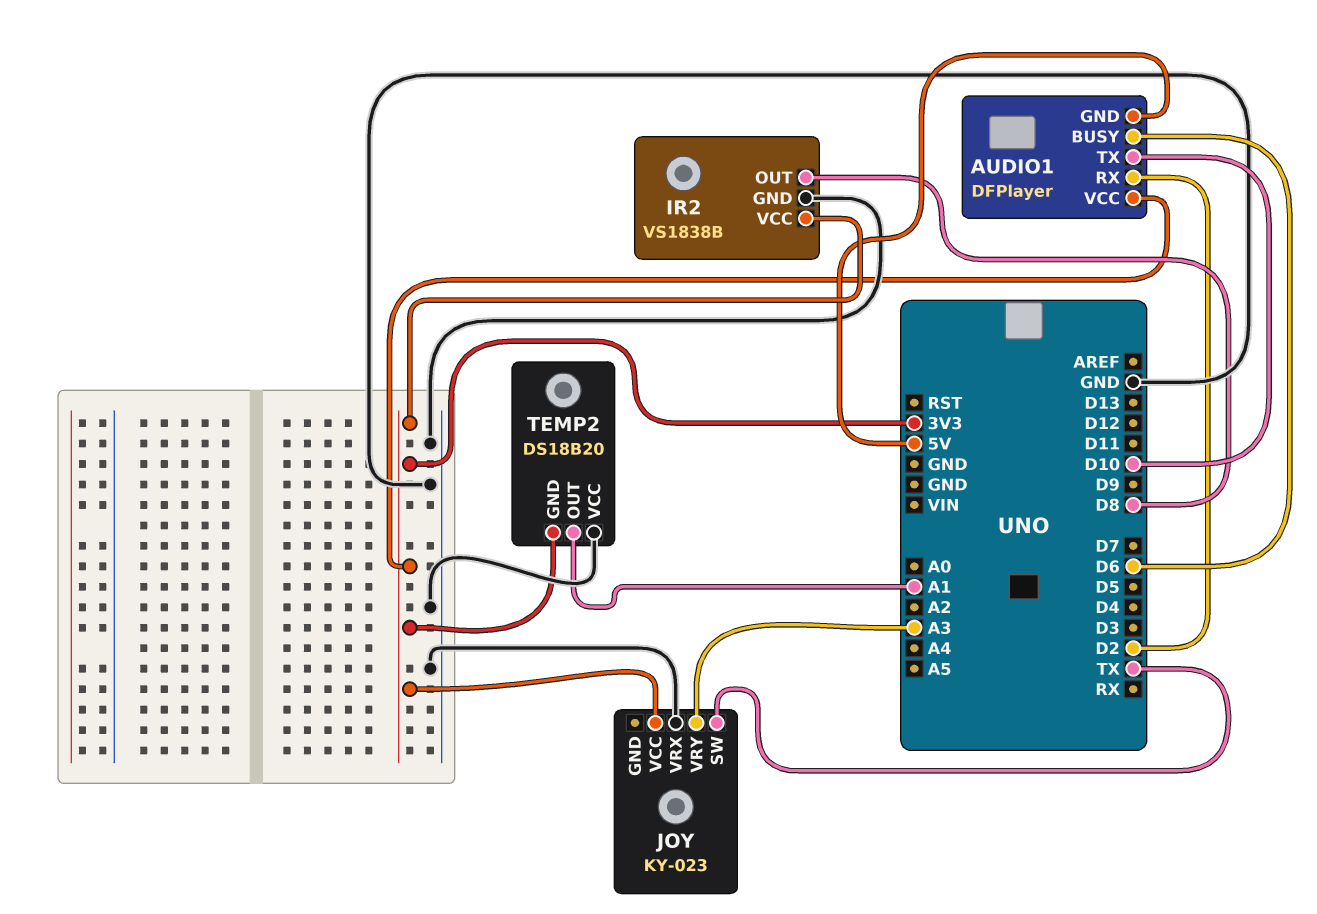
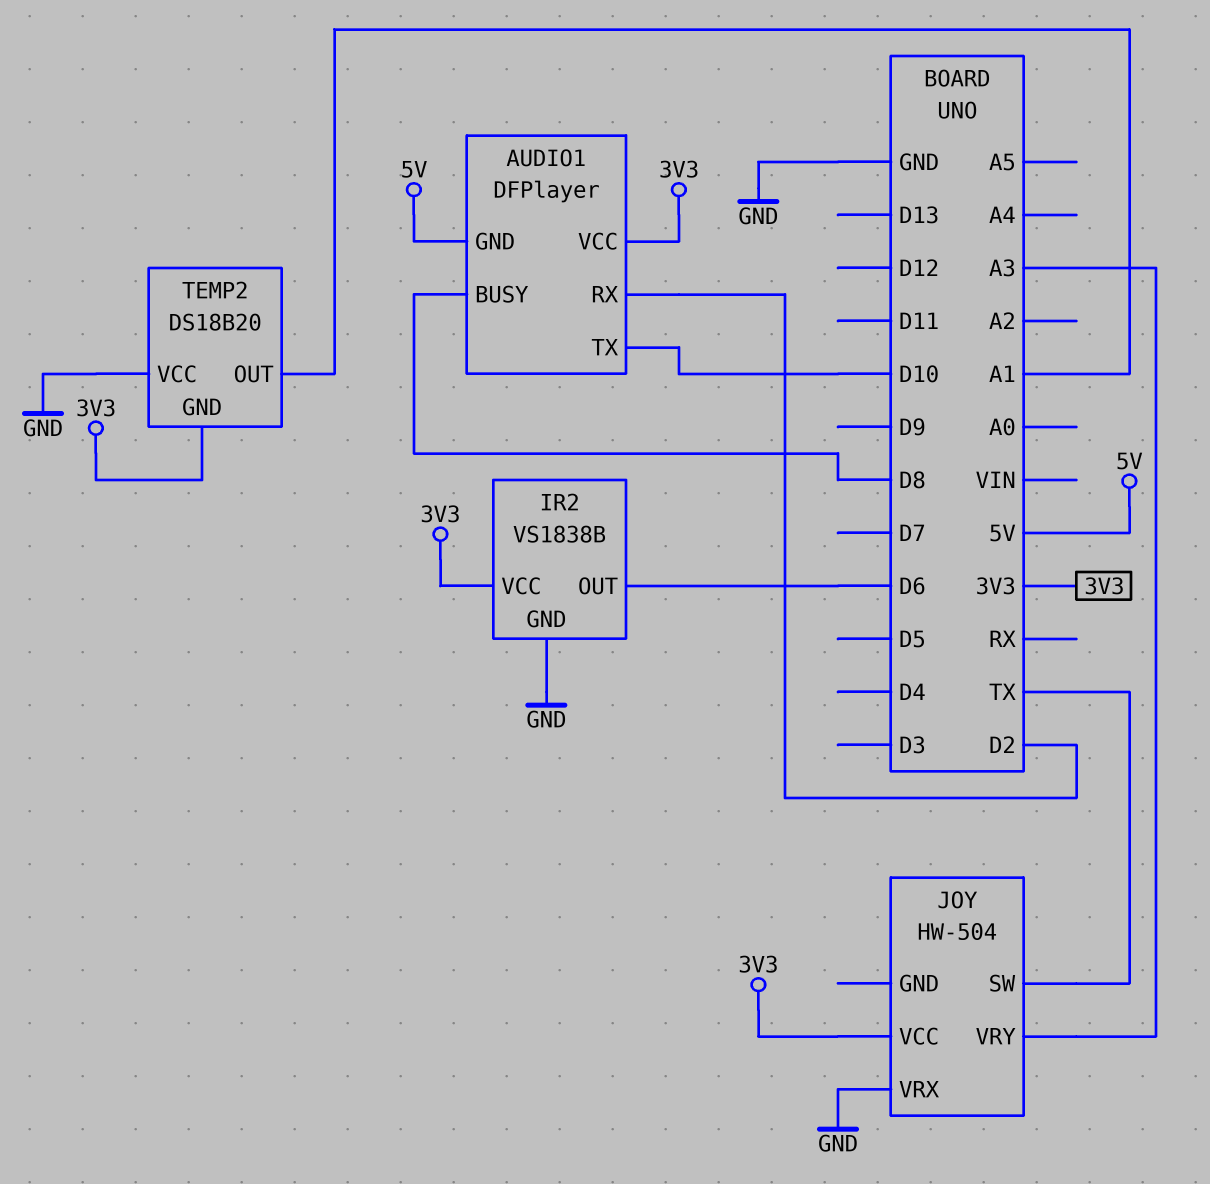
AUDIO1 pin BUSY: D6 -> D8
IR2 pin OUT: D8 -> D6
JOY: KY-023 -> HW-504

